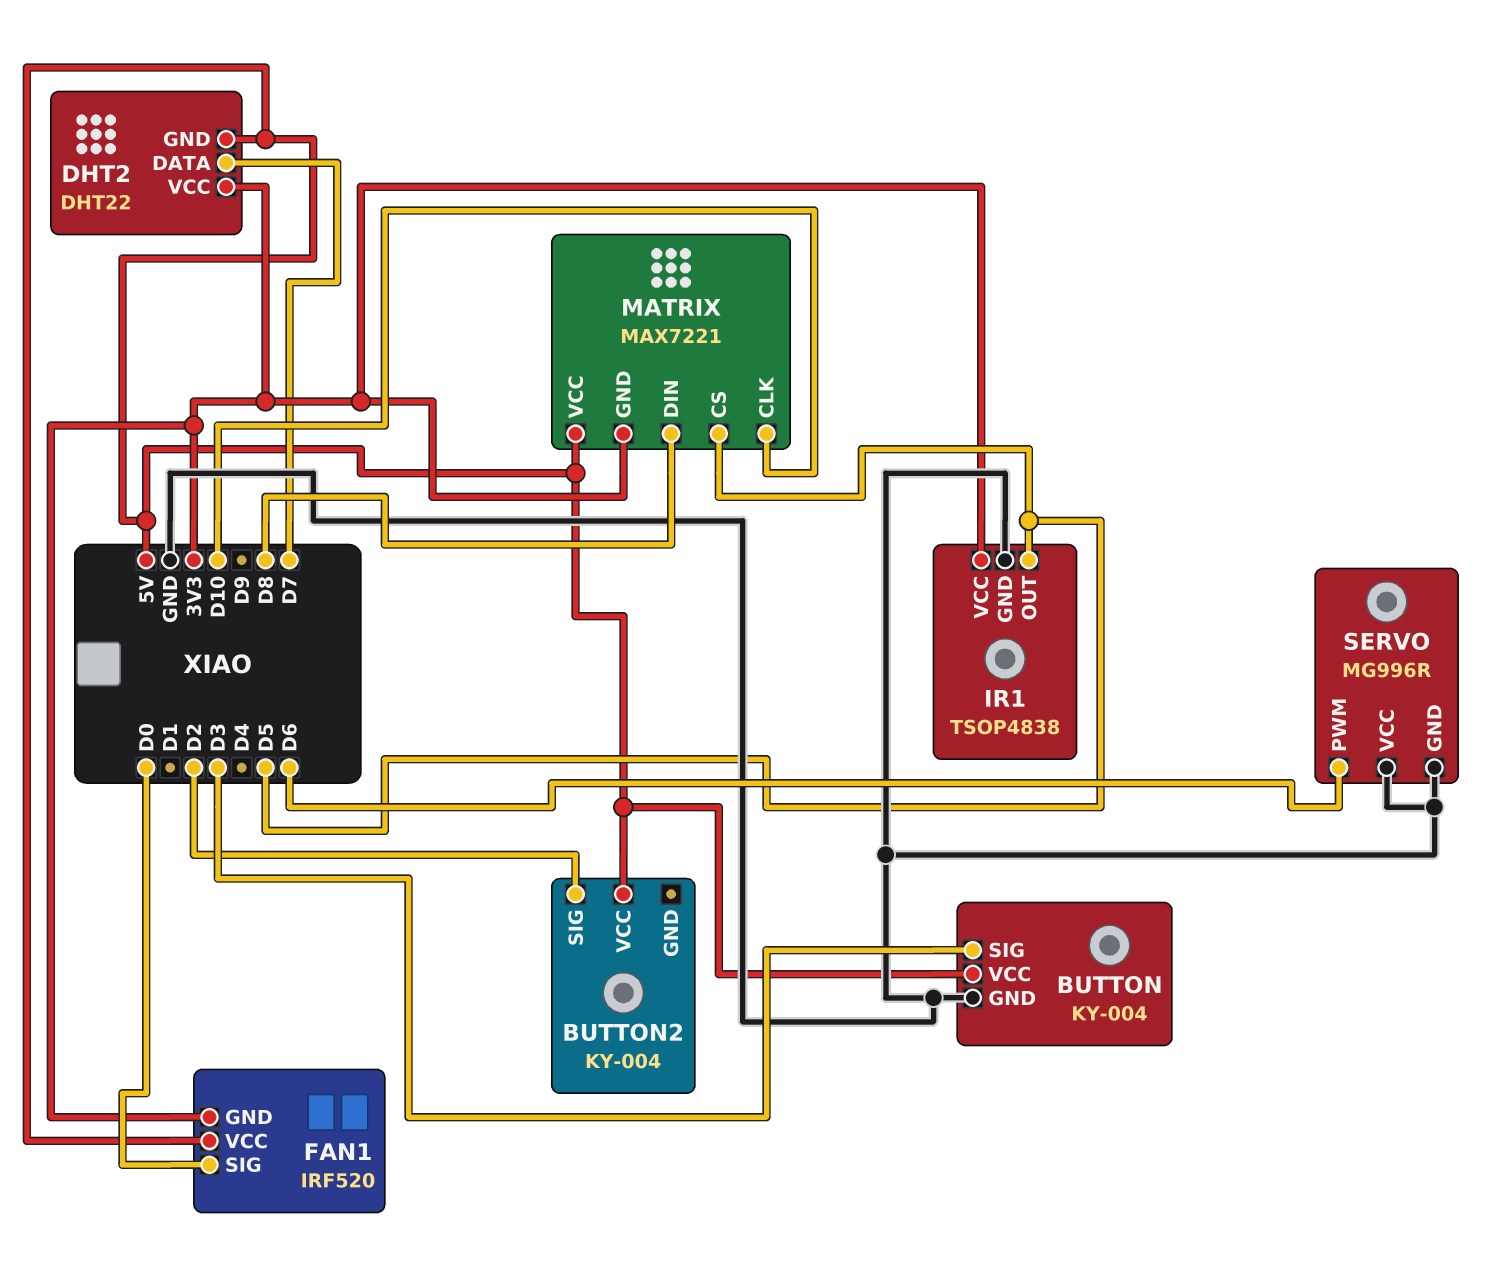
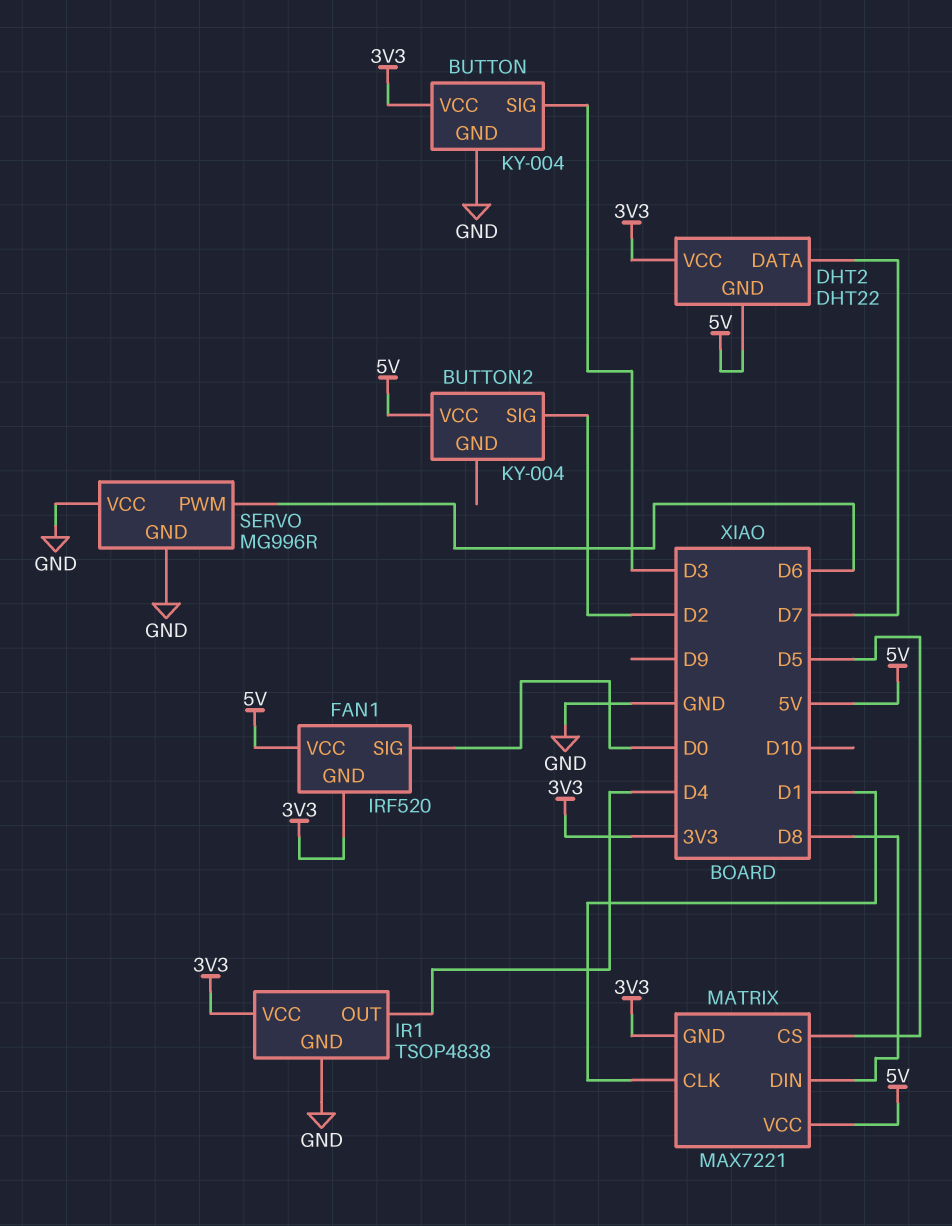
BUTTON pin VCC: 5V -> 3V3
IR1 pin OUT: D5 -> D4
MATRIX pin CLK: D10 -> D1

